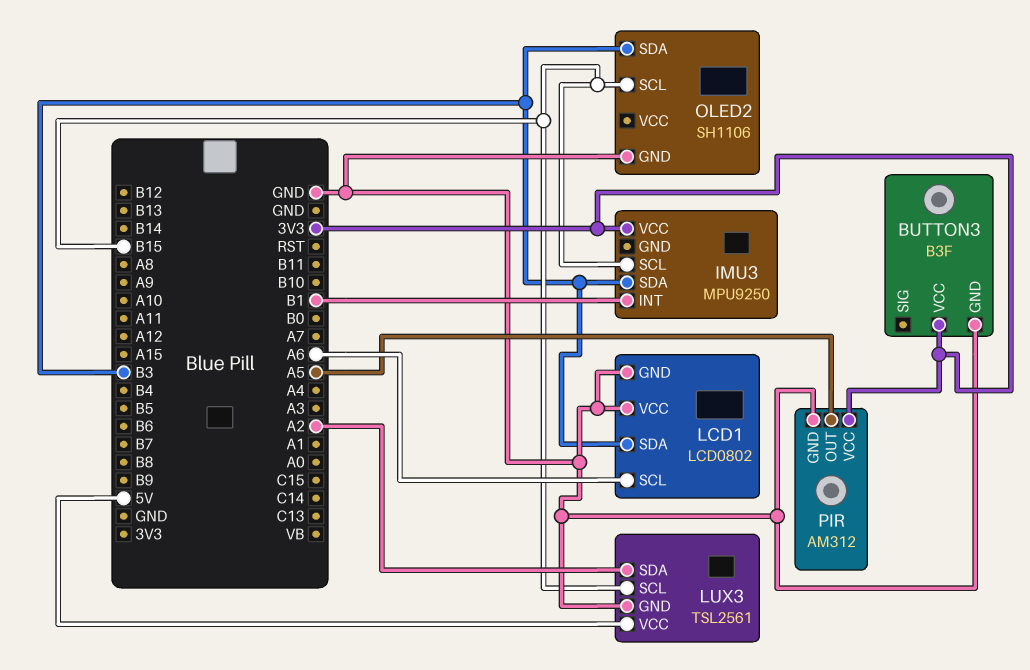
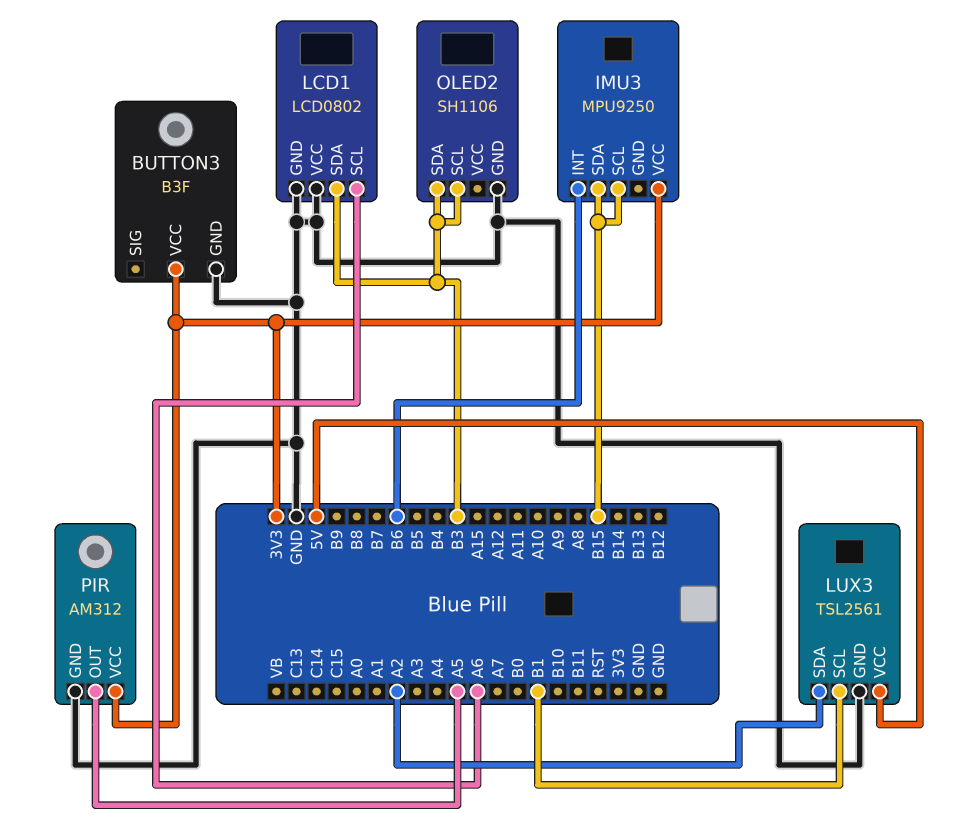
IMU3 pin INT: B1 -> B6
IMU3 pin SDA: B3 -> B15
LUX3 pin SCL: B15 -> B1
OLED2 pin SCL: B15 -> B3

